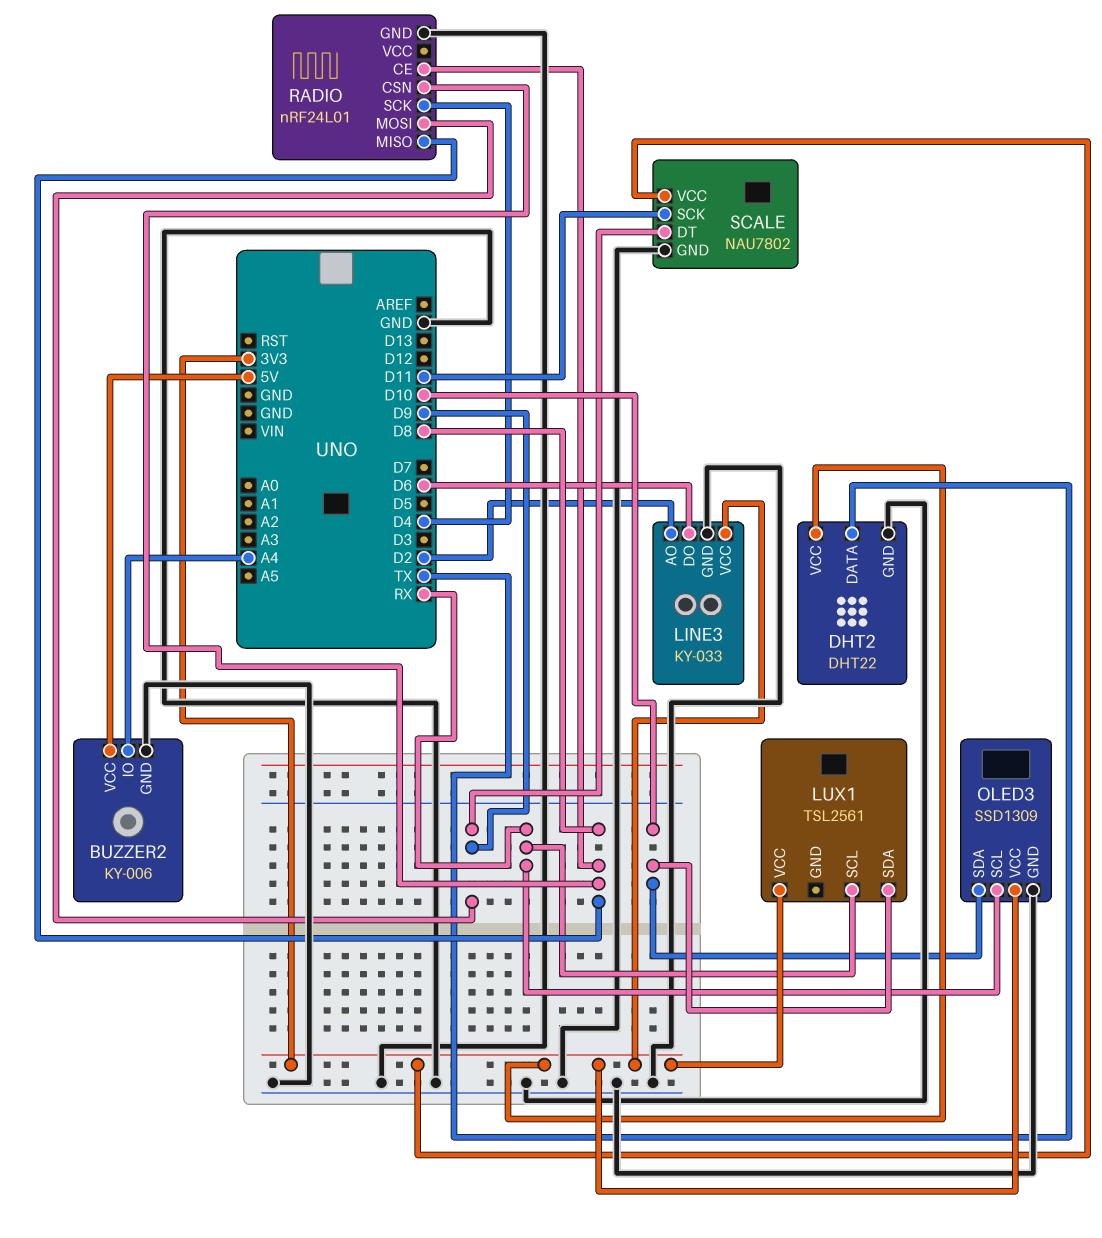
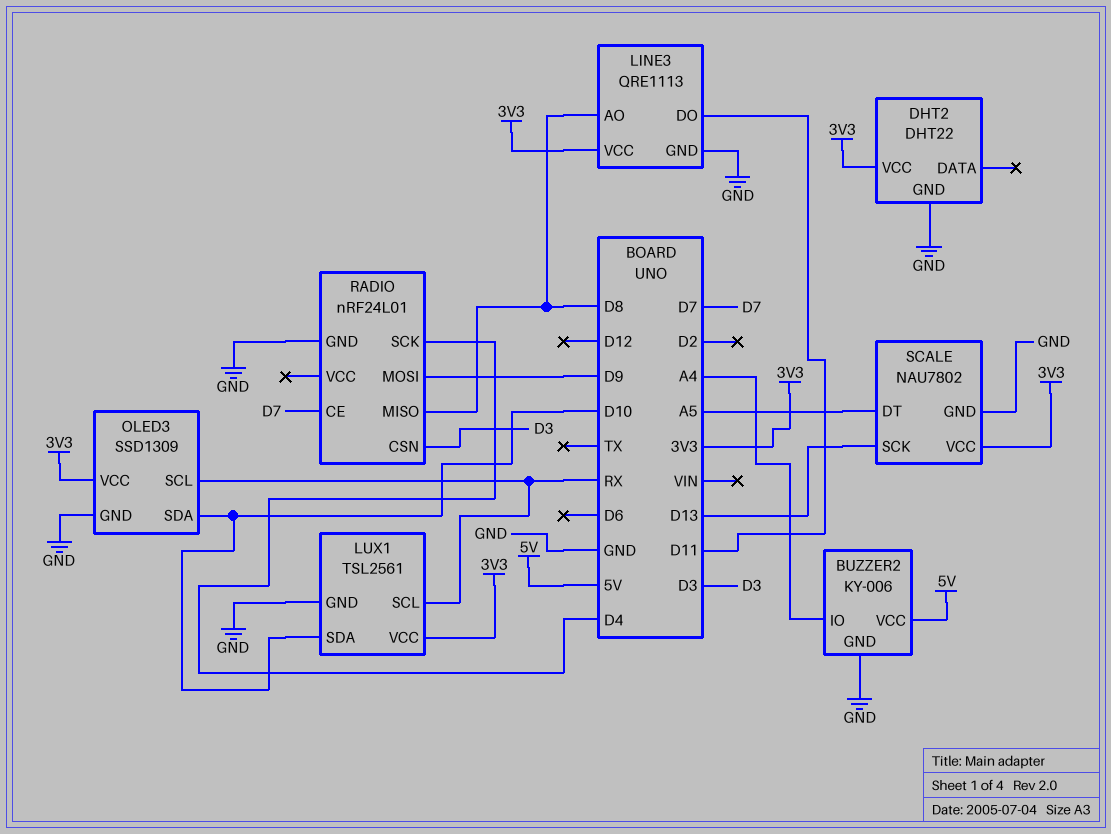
DHT2 pin DATA: TX -> none
LINE3: KY-033 -> QRE1113
LINE3 pin AO: D2 -> D8
LINE3 pin DO: D6 -> D11
LUX1 pin GND: none -> GND
RADIO pin CE: D8 -> D7
RADIO pin CSN: D8 -> D3
SCALE pin DT: D9 -> A5
SCALE pin SCK: D11 -> D13

